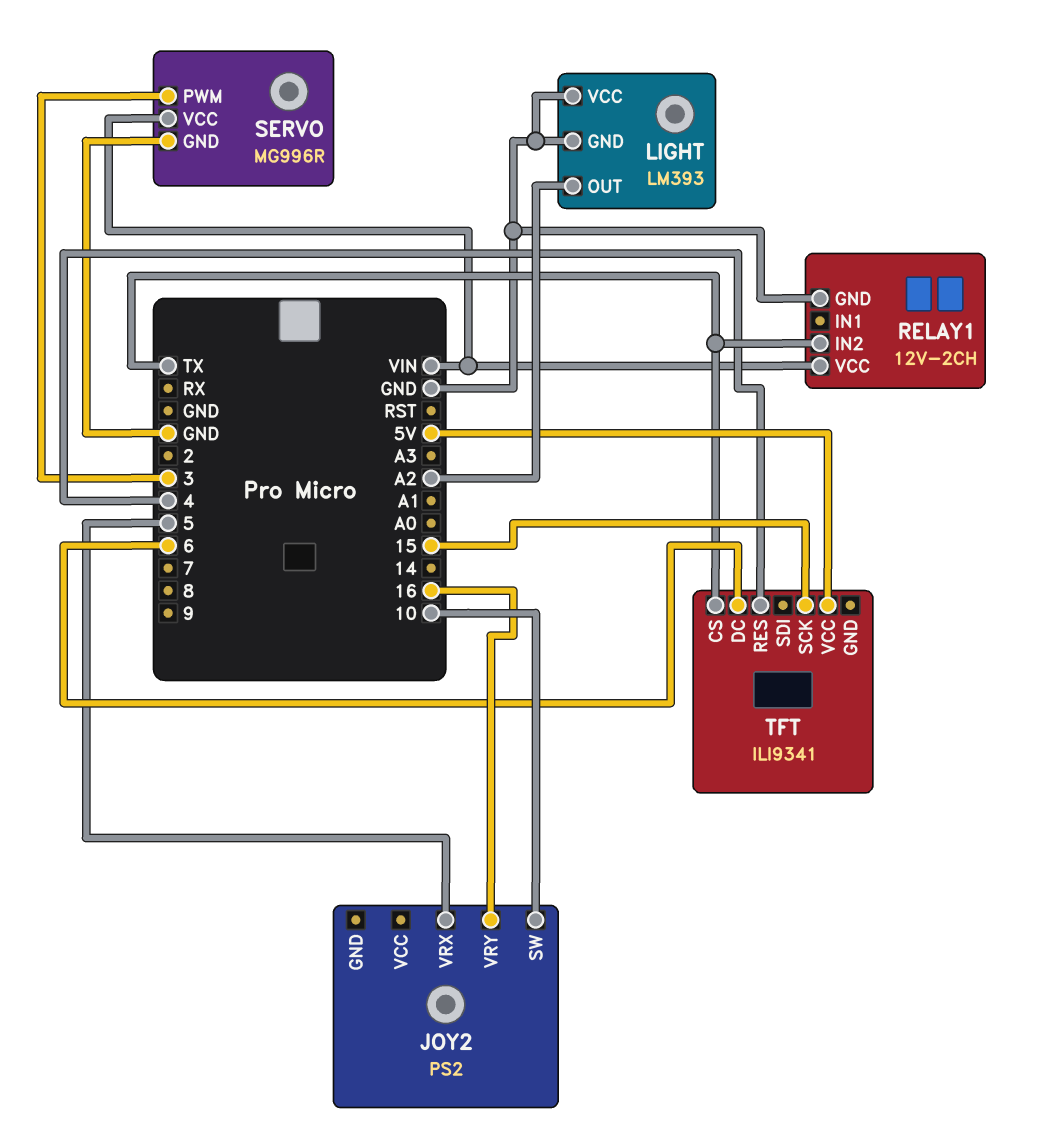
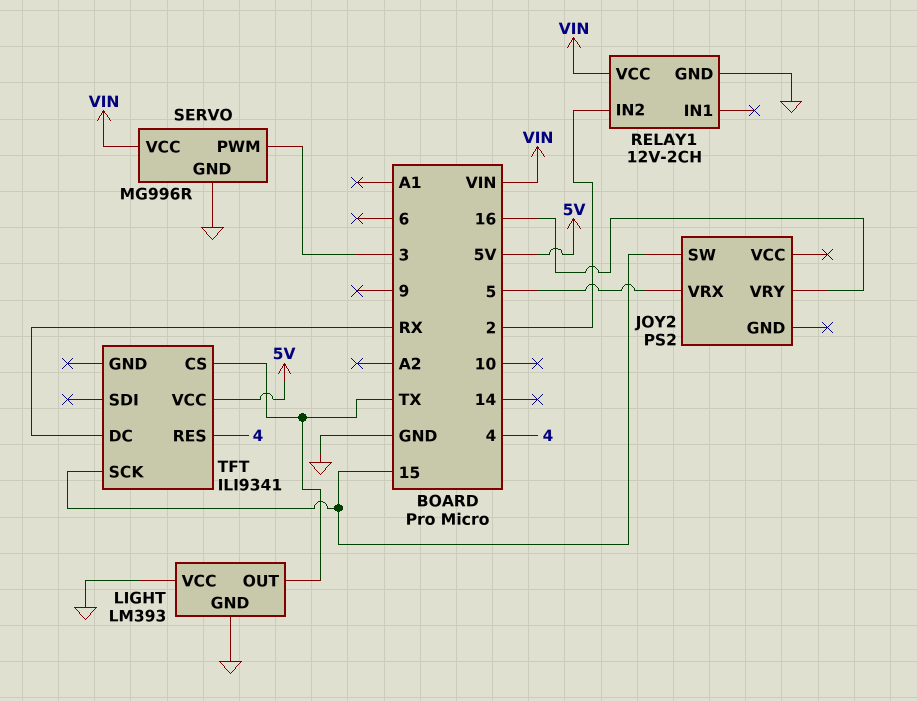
JOY2 pin SW: 10 -> 15
LIGHT pin OUT: A2 -> TX
RELAY1 pin IN2: TX -> 2
TFT pin DC: 6 -> RX

